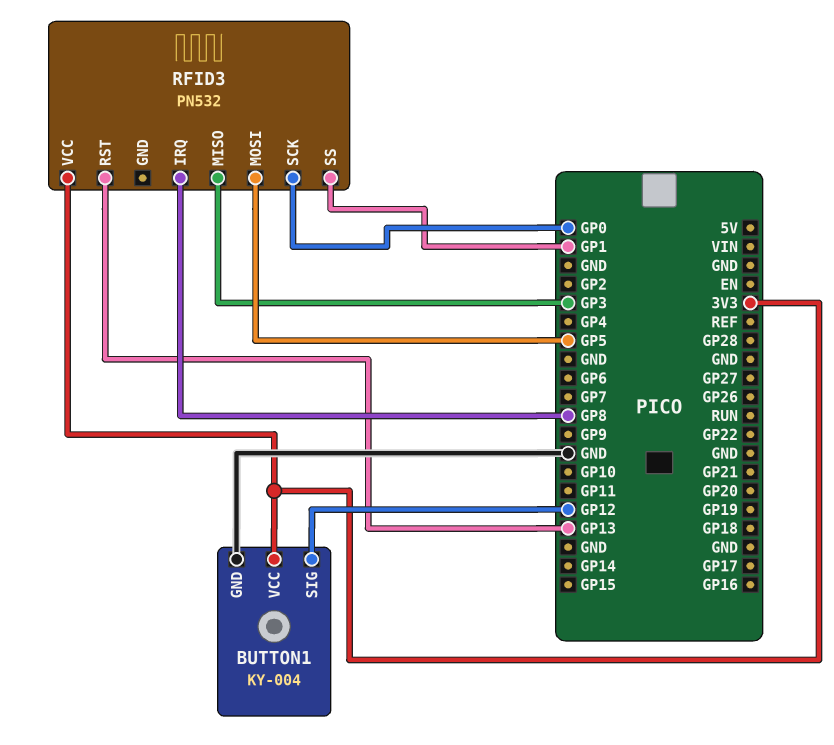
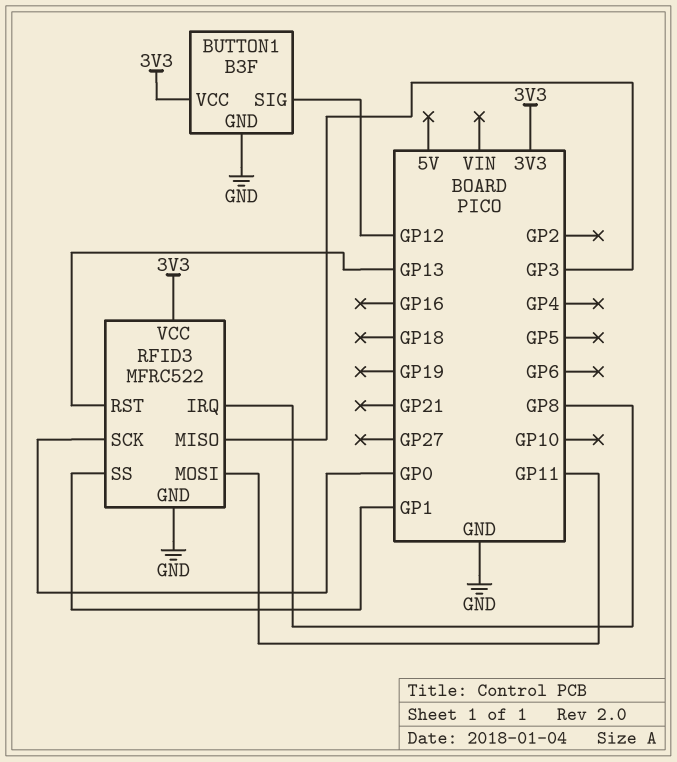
BUTTON1: KY-004 -> B3F
RFID3: PN532 -> MFRC522
RFID3 pin GND: none -> GND
RFID3 pin MOSI: GP5 -> GP11

